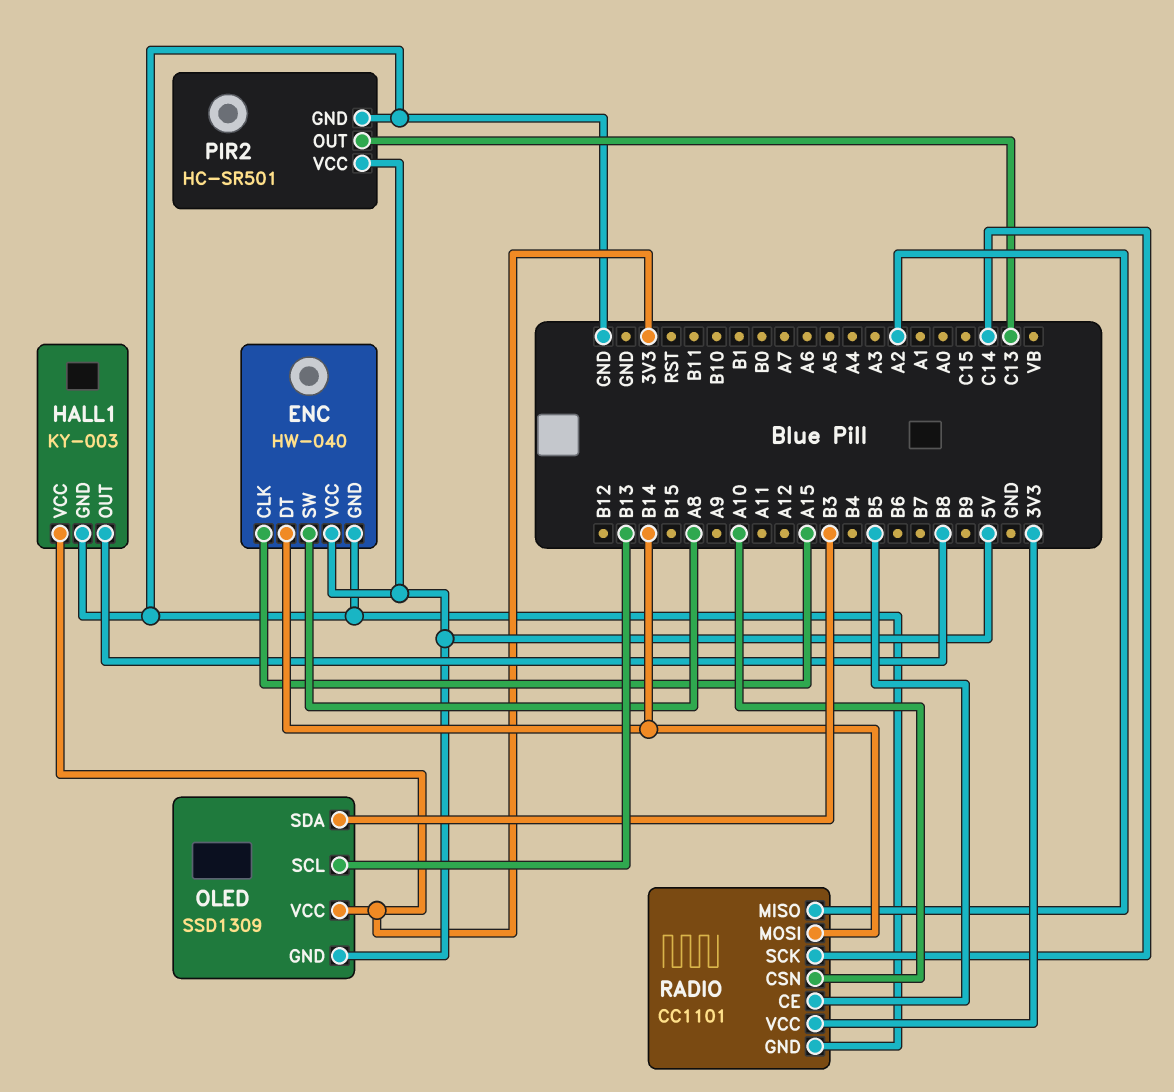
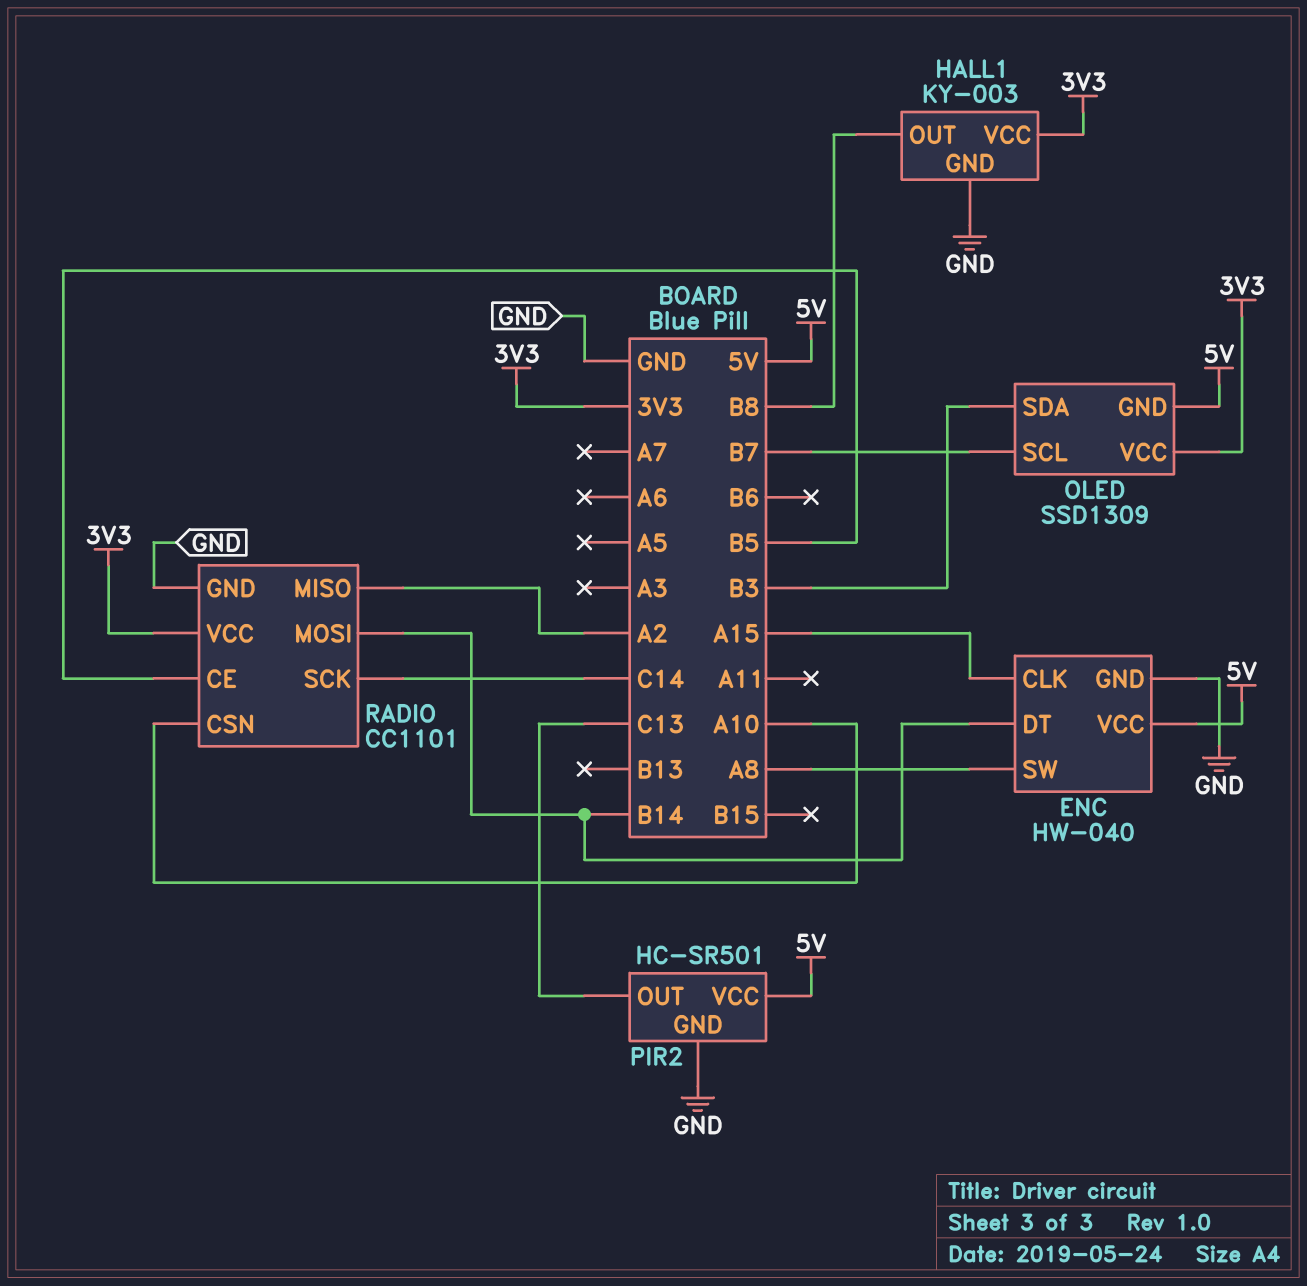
OLED pin SCL: B13 -> B7

